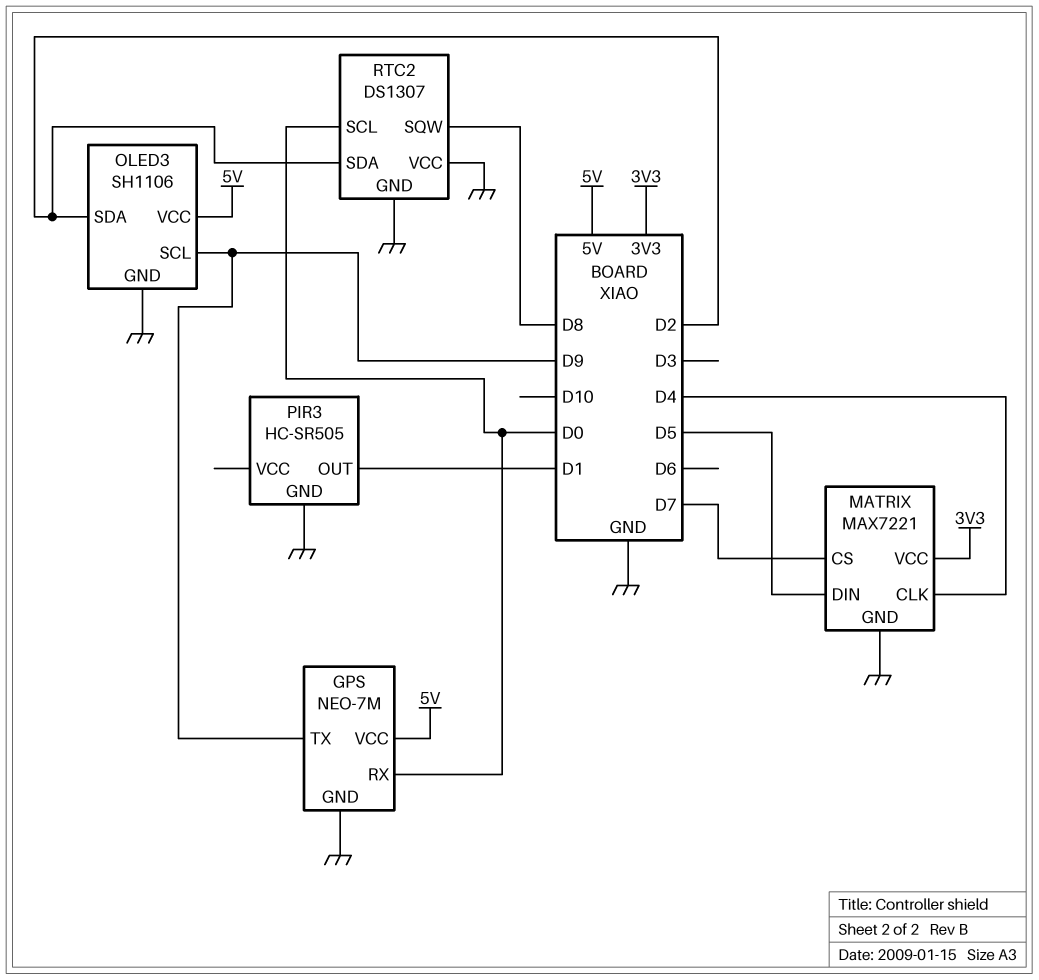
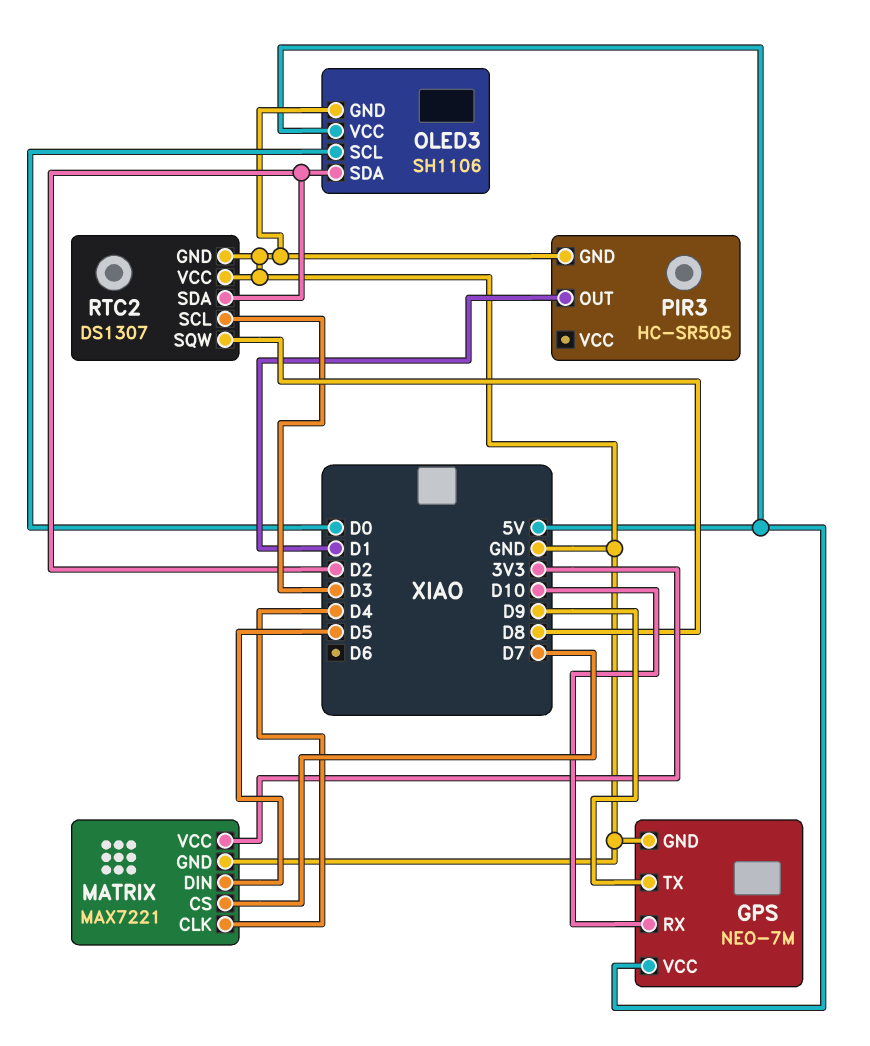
GPS pin RX: D0 -> D10
OLED3 pin SCL: D9 -> D0
RTC2 pin SCL: D0 -> D3

